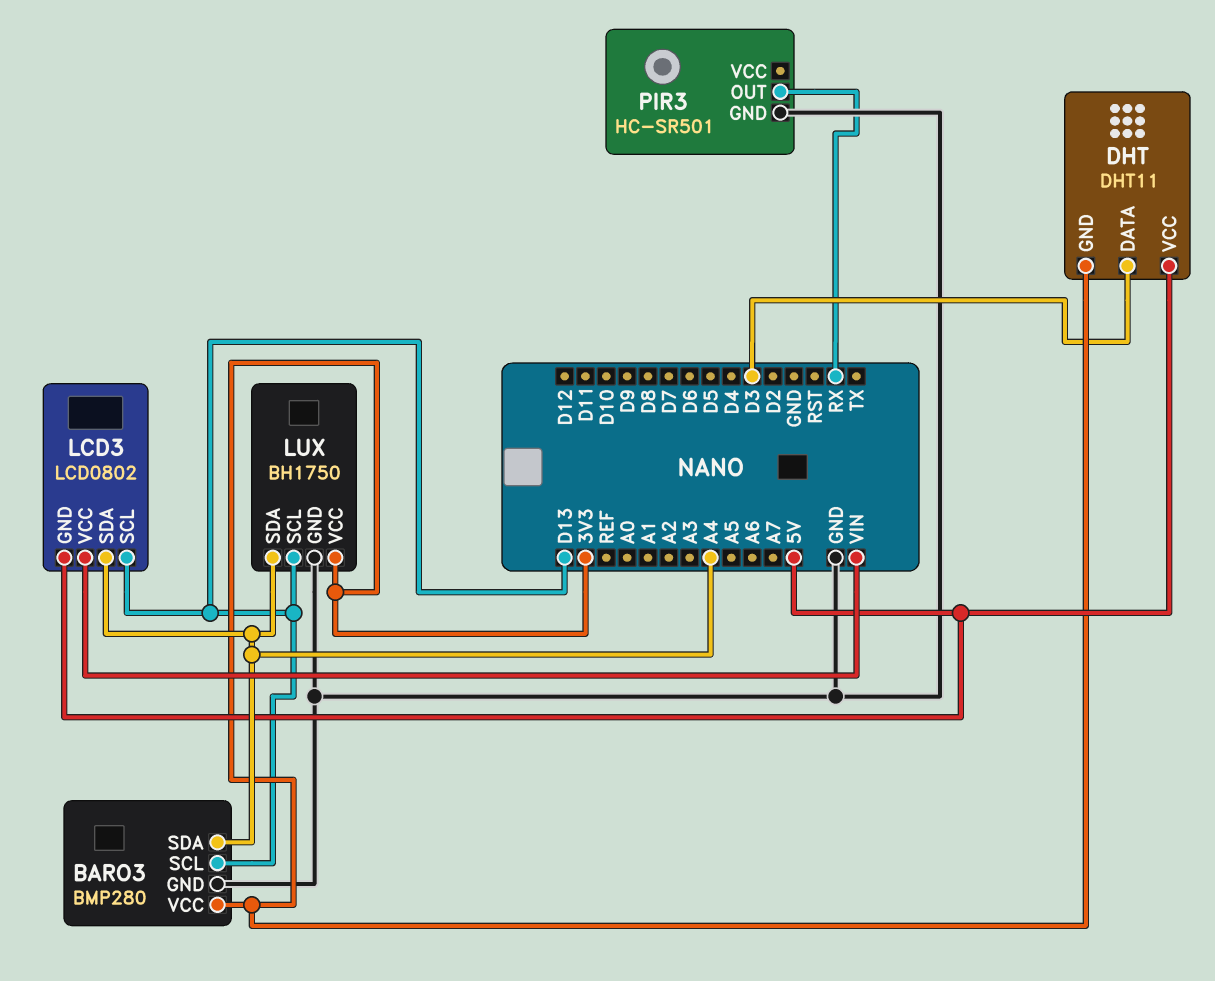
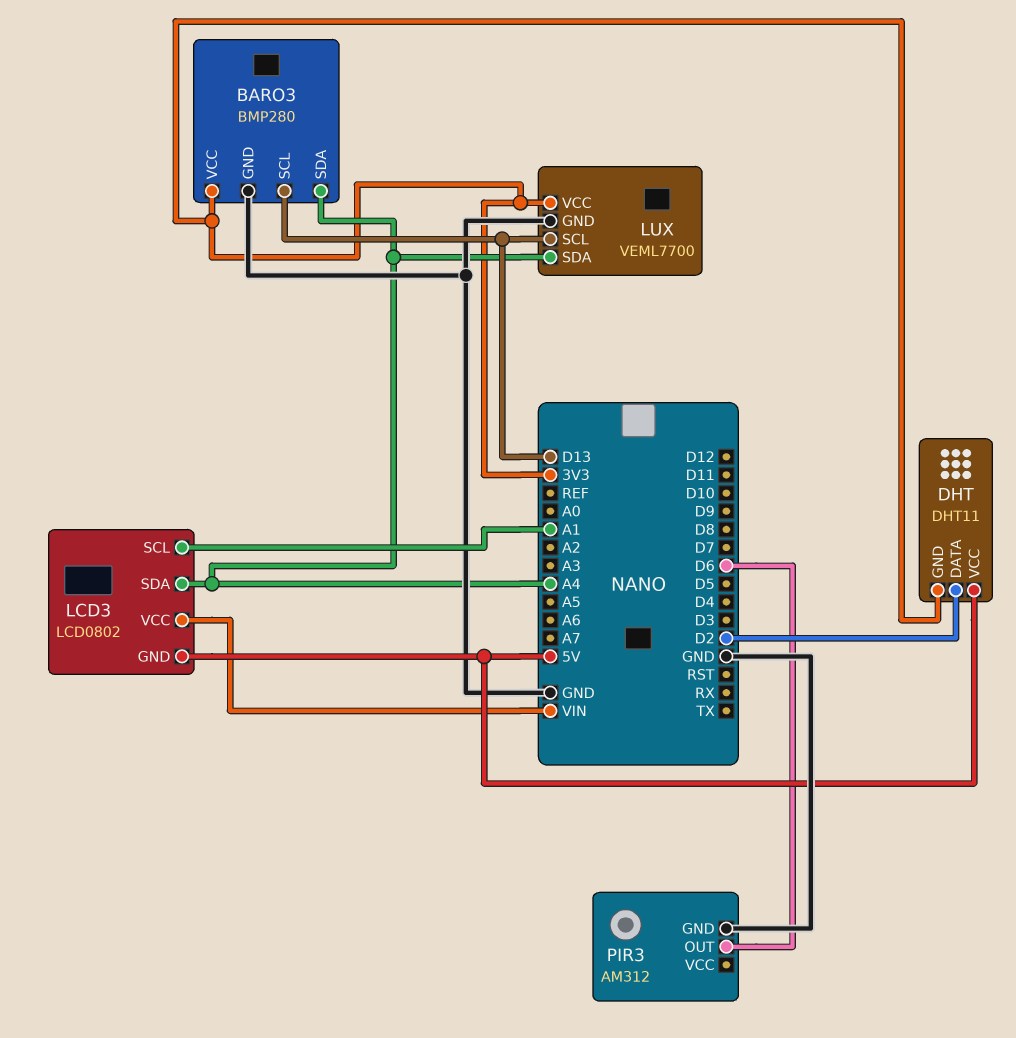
DHT pin DATA: D3 -> D2
LCD3 pin SCL: D13 -> A1
LUX: BH1750 -> VEML7700
PIR3: HC-SR501 -> AM312
PIR3 pin OUT: RX -> D6

